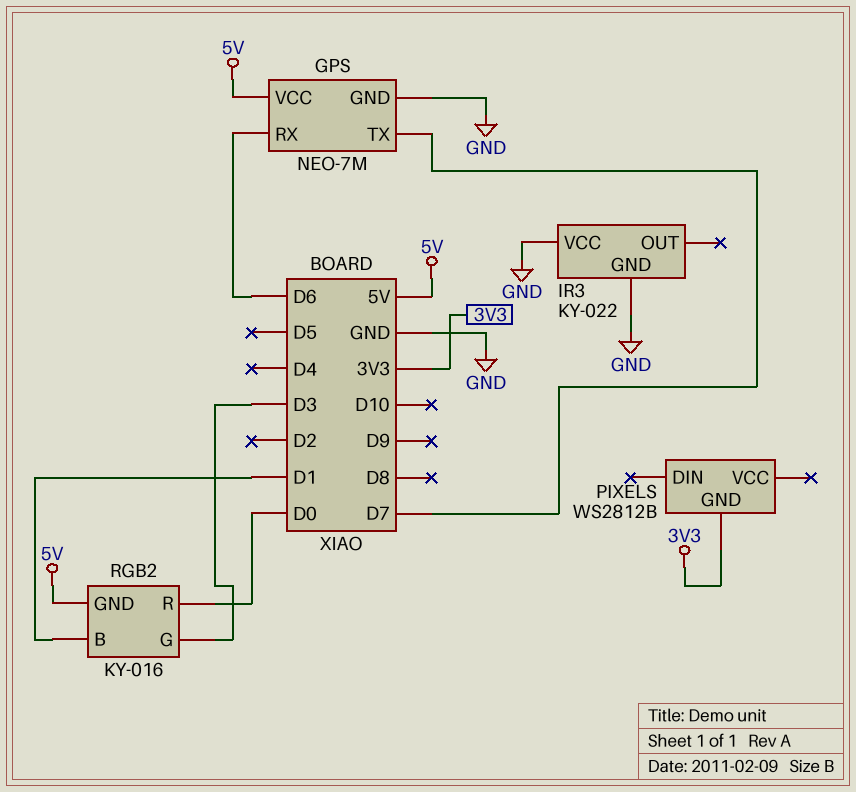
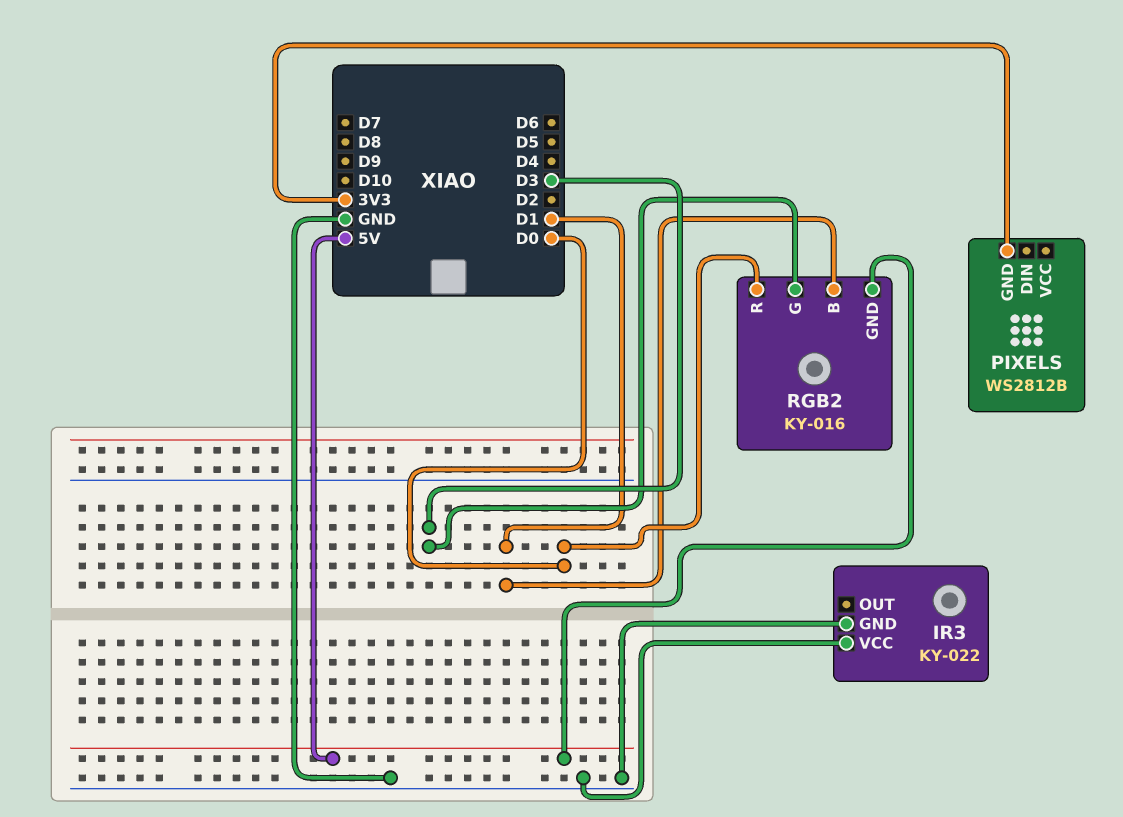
GPS: NEO-7M -> none
GPS pin GND: GND -> none
GPS pin RX: D6 -> none
GPS pin TX: D7 -> none
GPS pin VCC: 5V -> none

